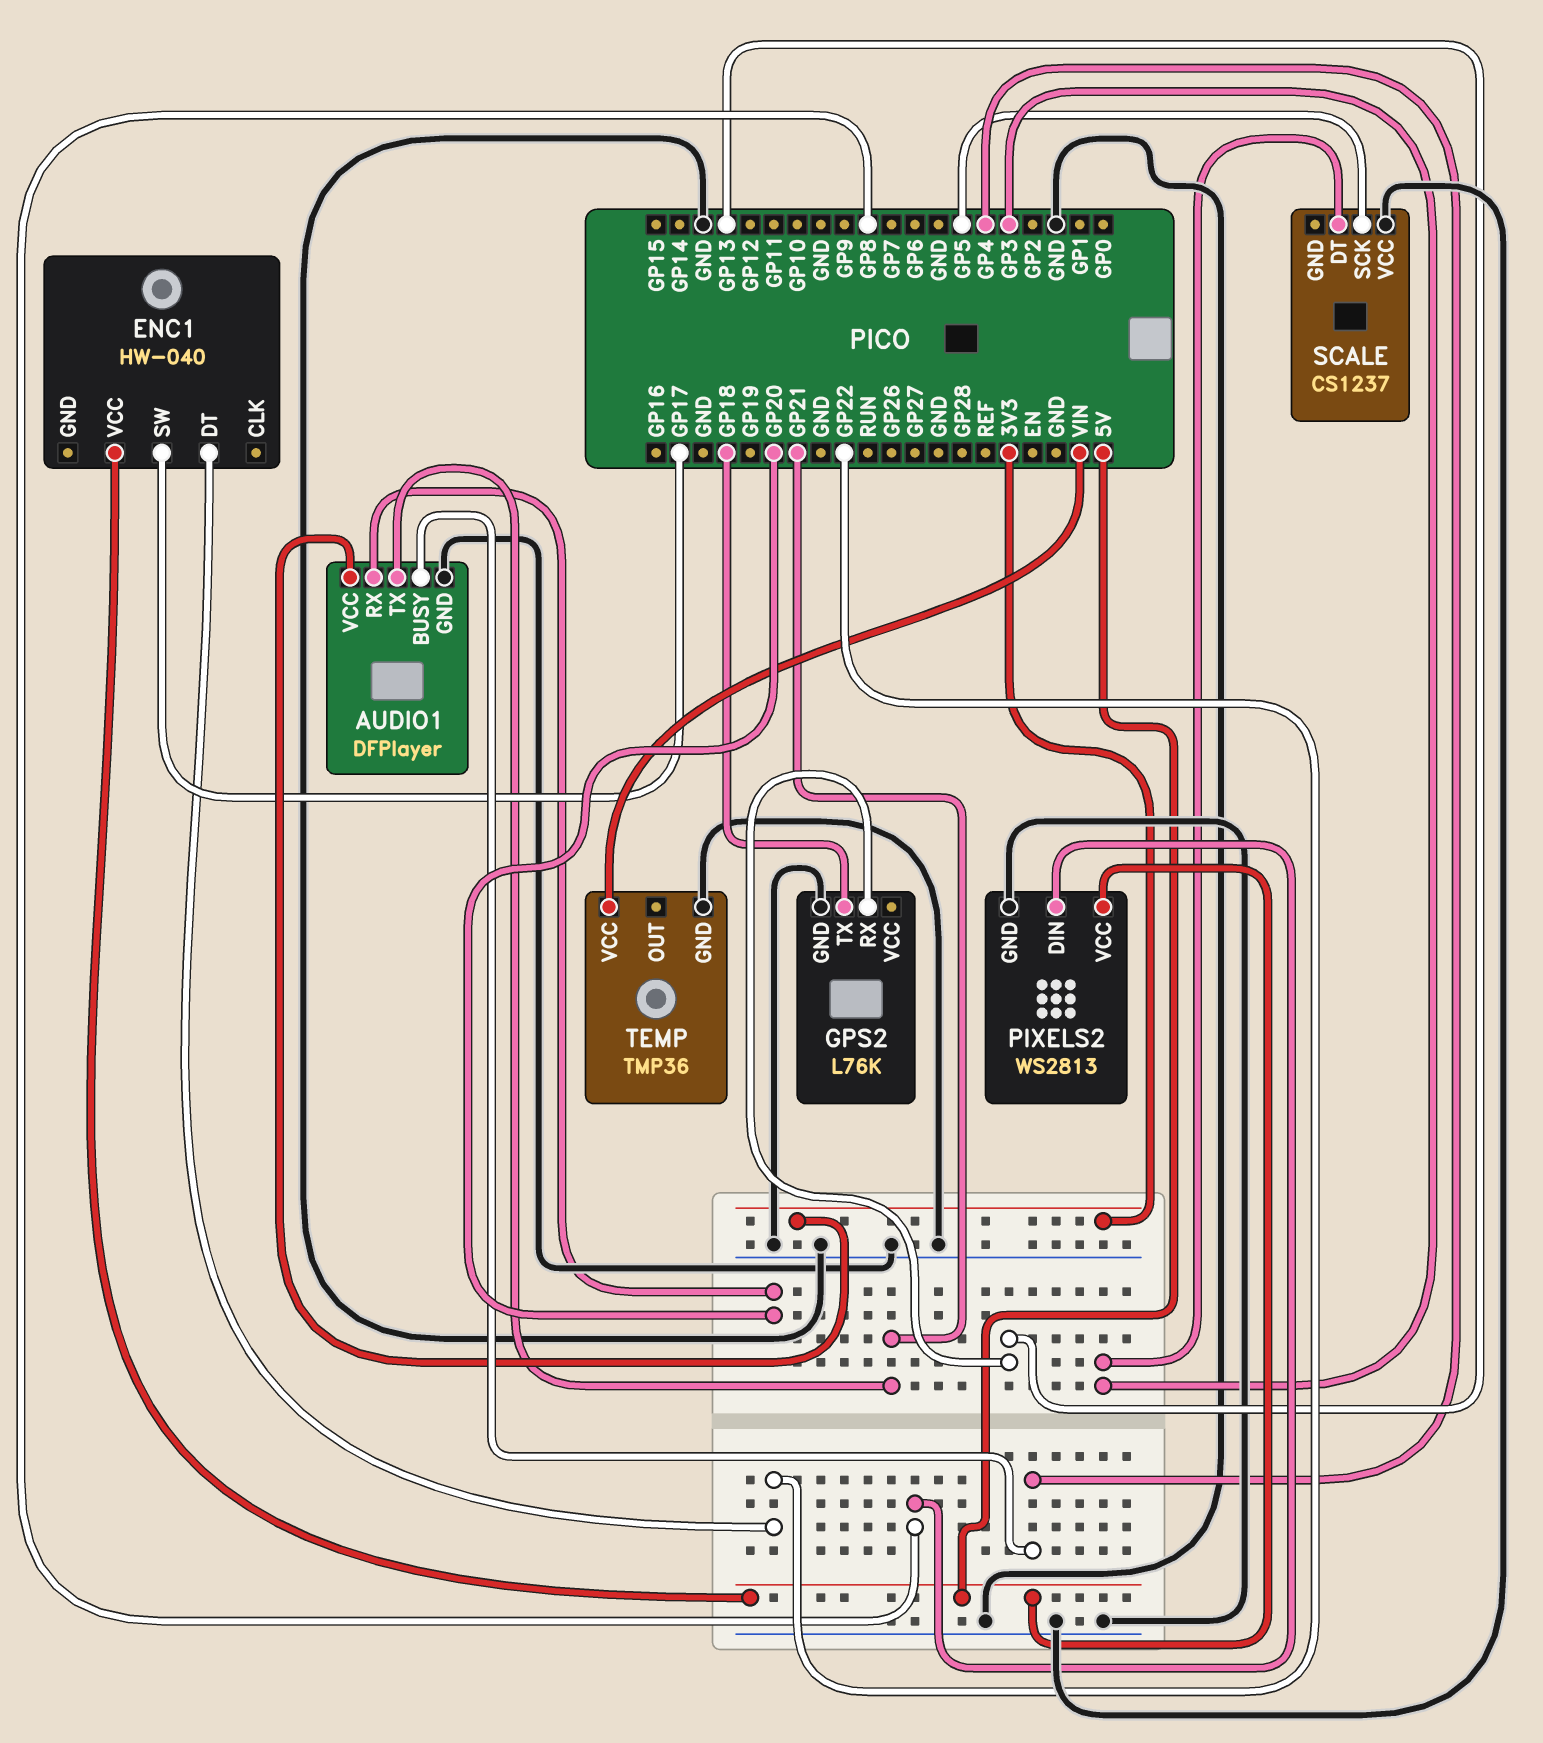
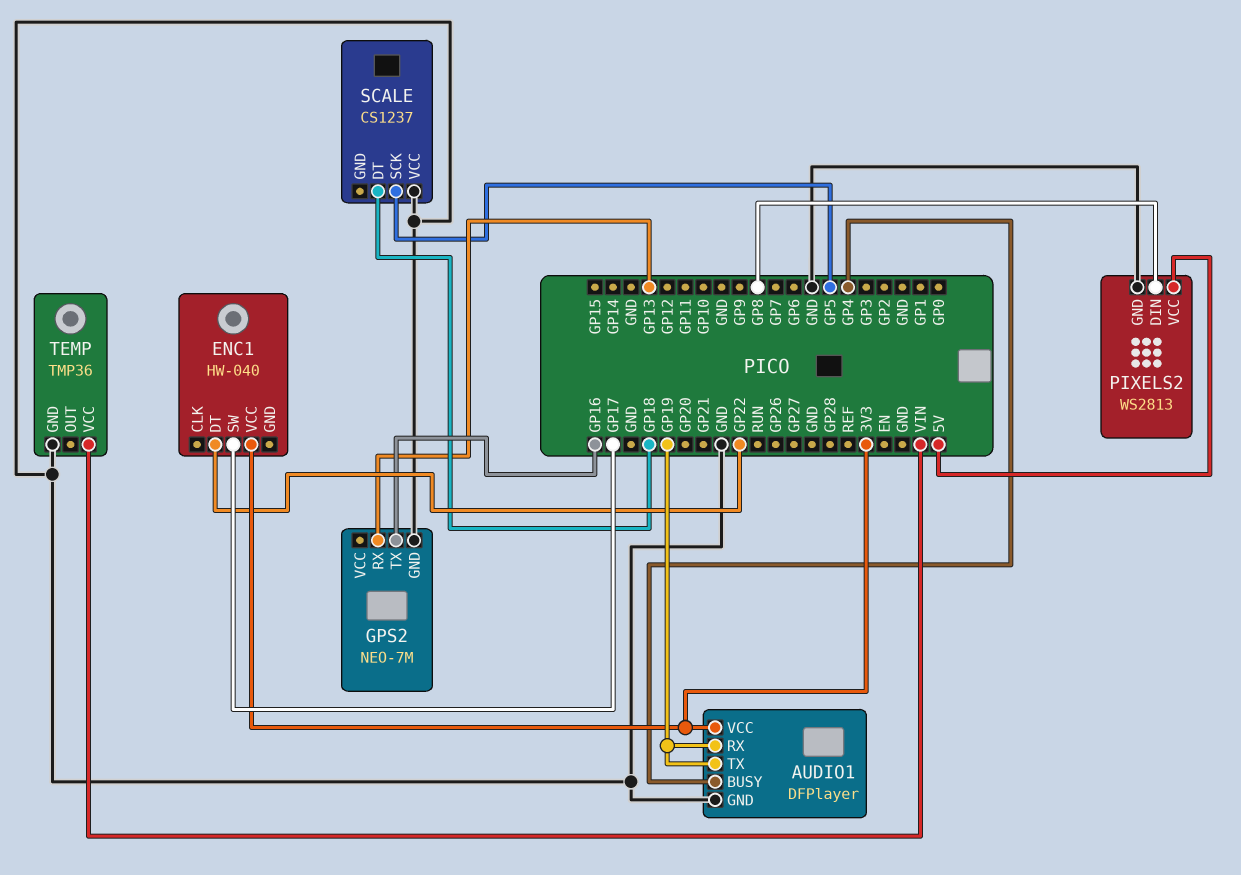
AUDIO1 pin RX: GP20 -> GP19
AUDIO1 pin TX: GP21 -> GP19
ENC1 pin VCC: 5V -> 3V3
GPS2: L76K -> NEO-7M
GPS2 pin TX: GP18 -> GP16
SCALE pin DT: GP3 -> GP18

